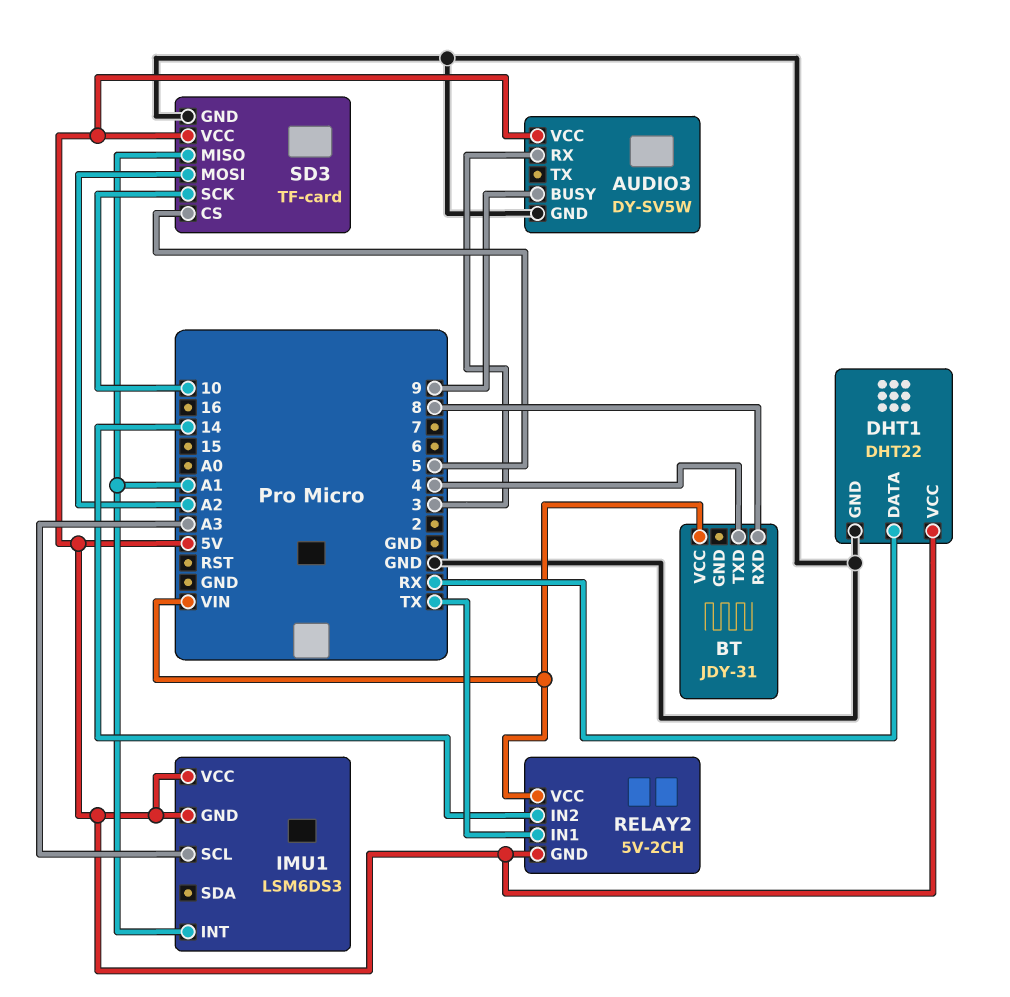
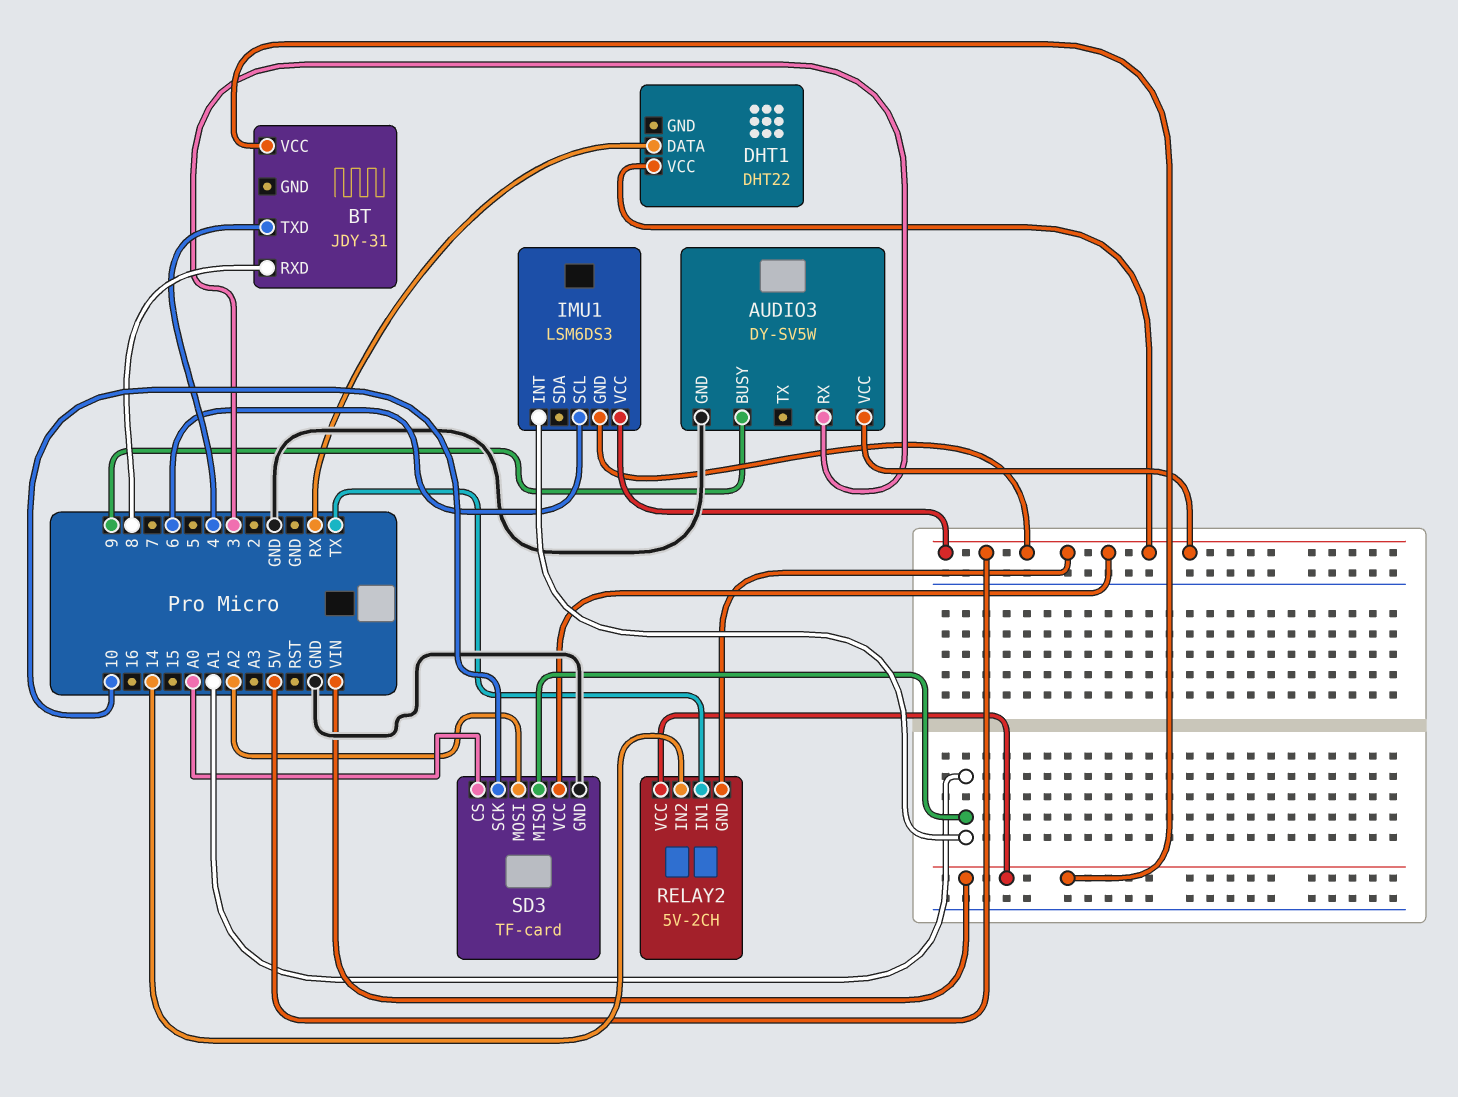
DHT1 pin GND: GND -> none
IMU1 pin SCL: A3 -> 6
SD3 pin CS: 5 -> A0

